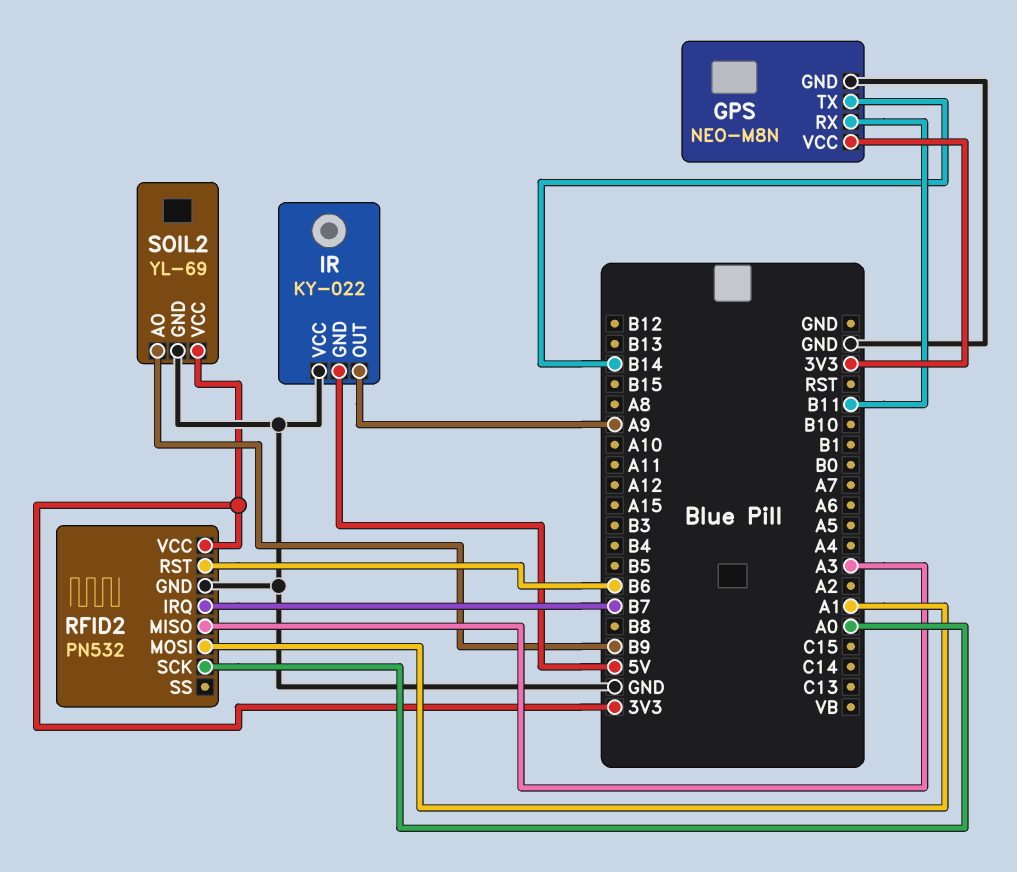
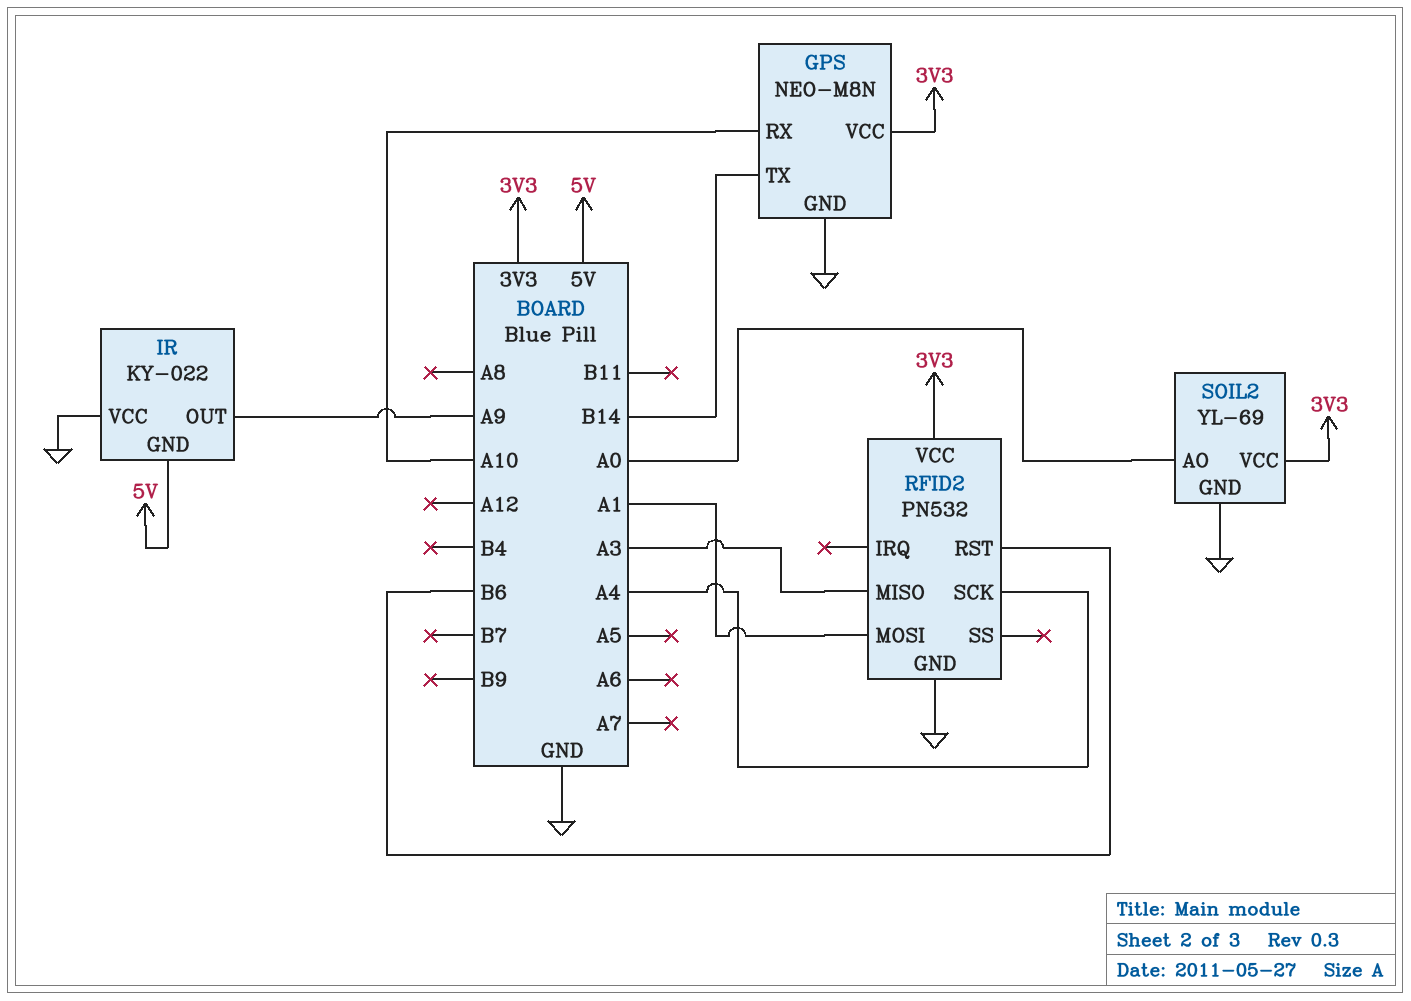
GPS pin RX: B11 -> A10
RFID2 pin IRQ: B7 -> none
RFID2 pin SCK: A0 -> A4
SOIL2 pin AO: B9 -> A0

